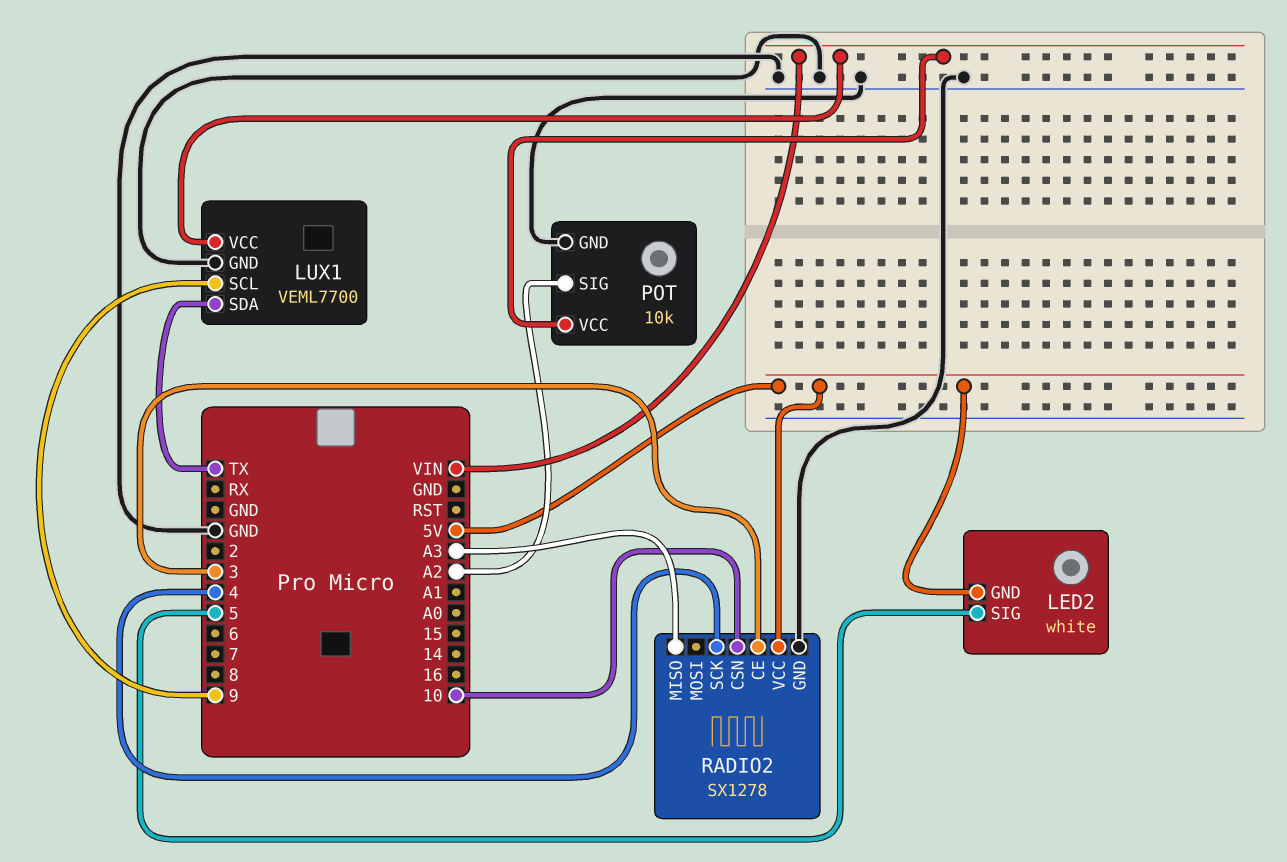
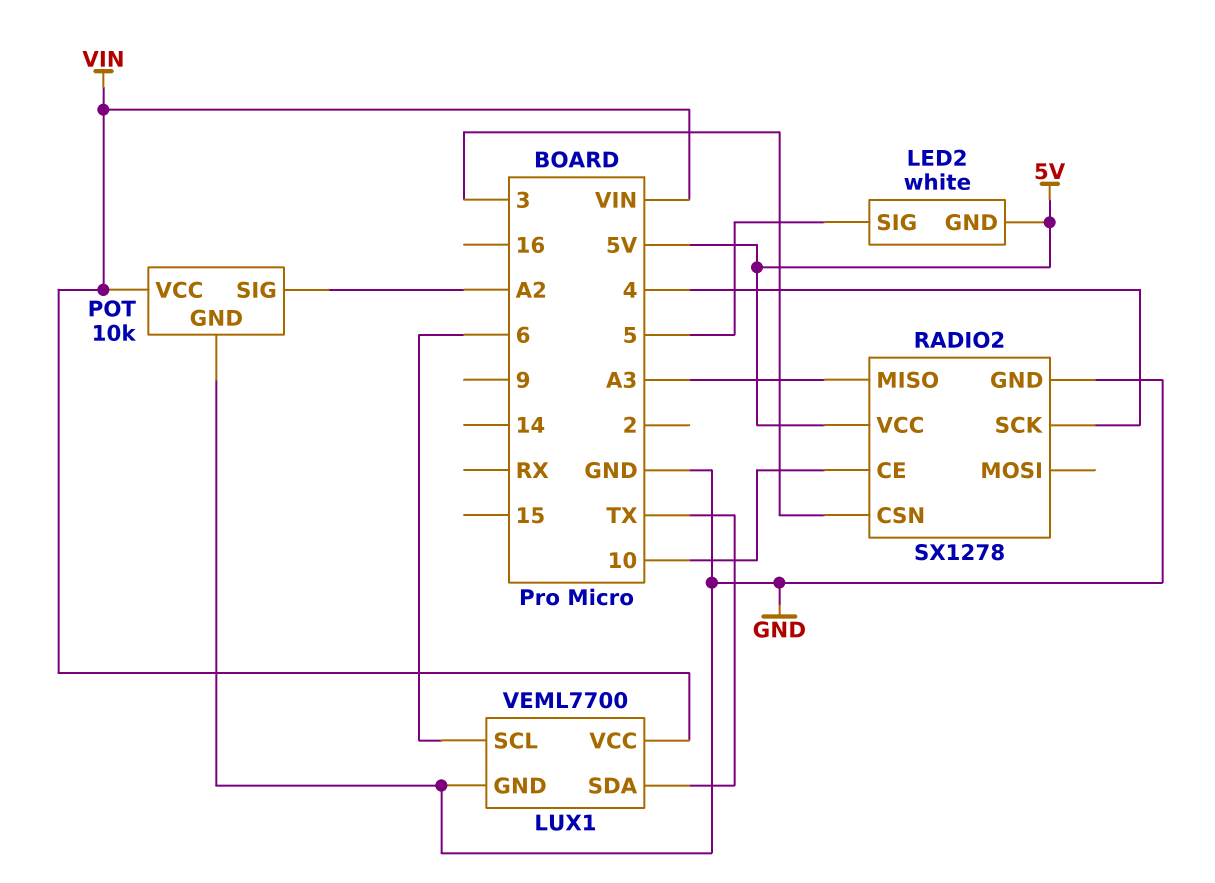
LUX1 pin SCL: 9 -> 6
RADIO2 pin CE: 3 -> 10
RADIO2 pin CSN: 10 -> 3

